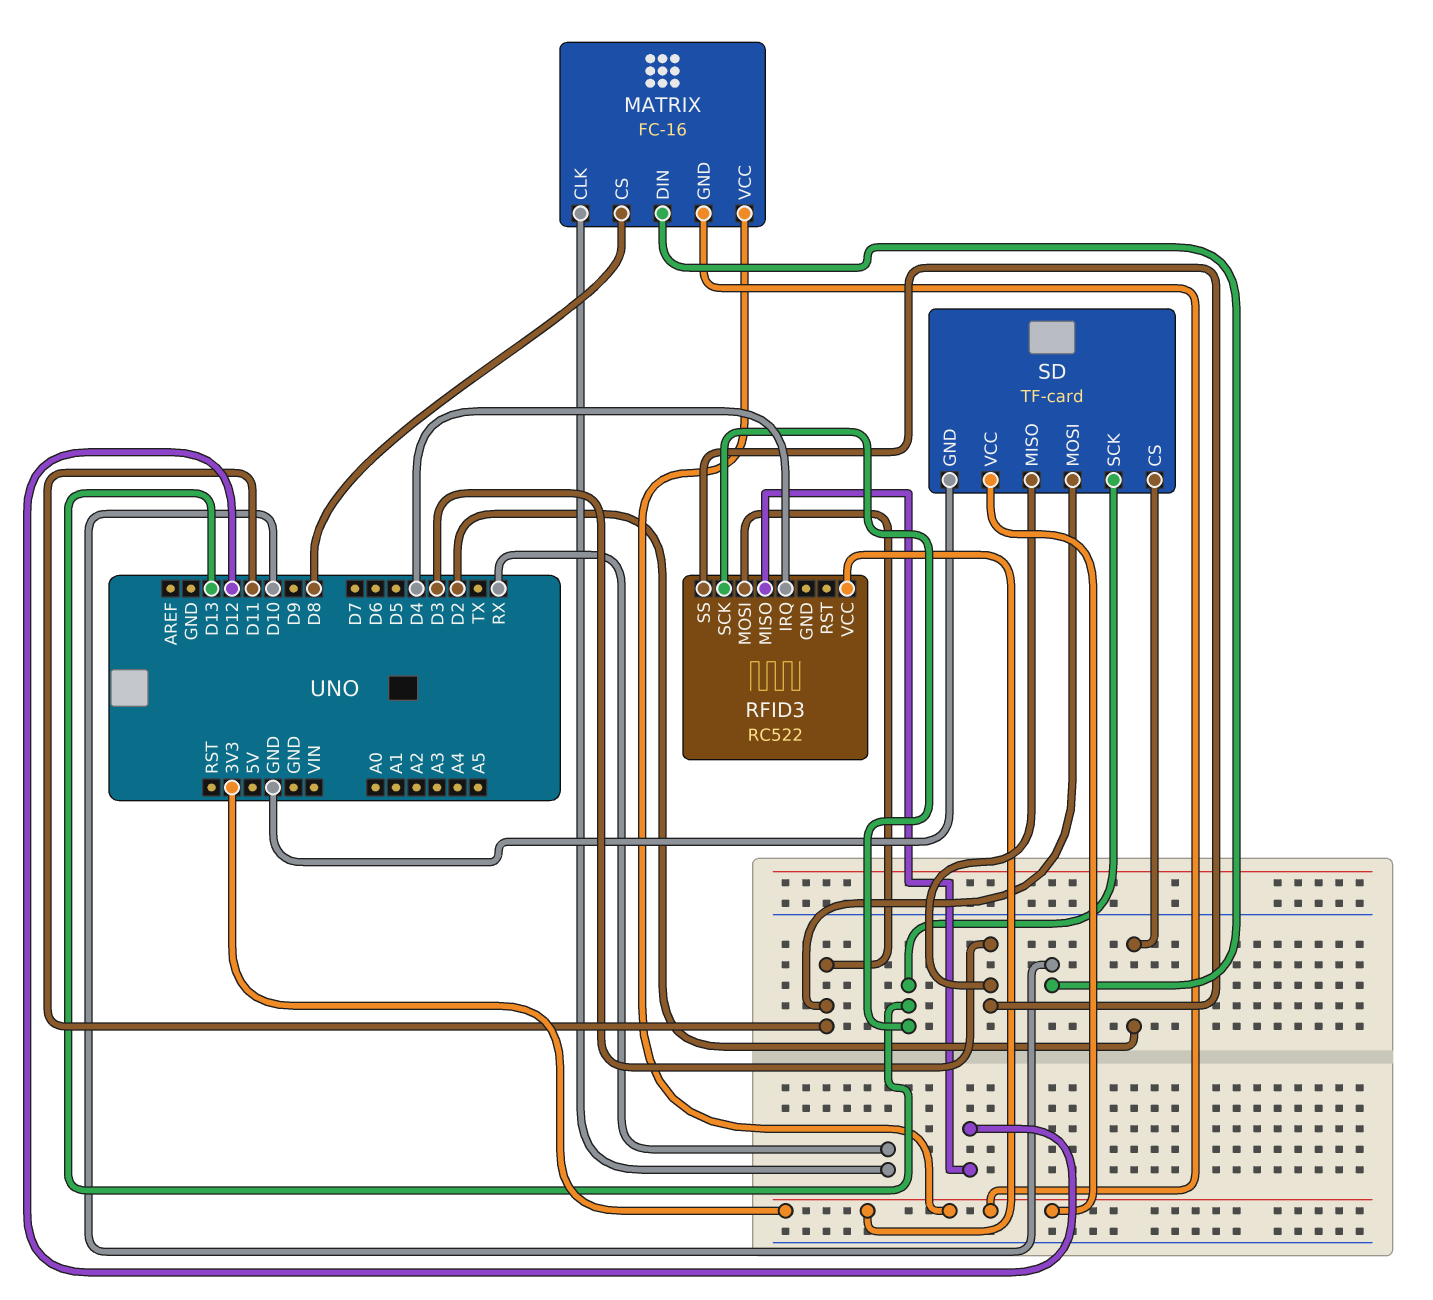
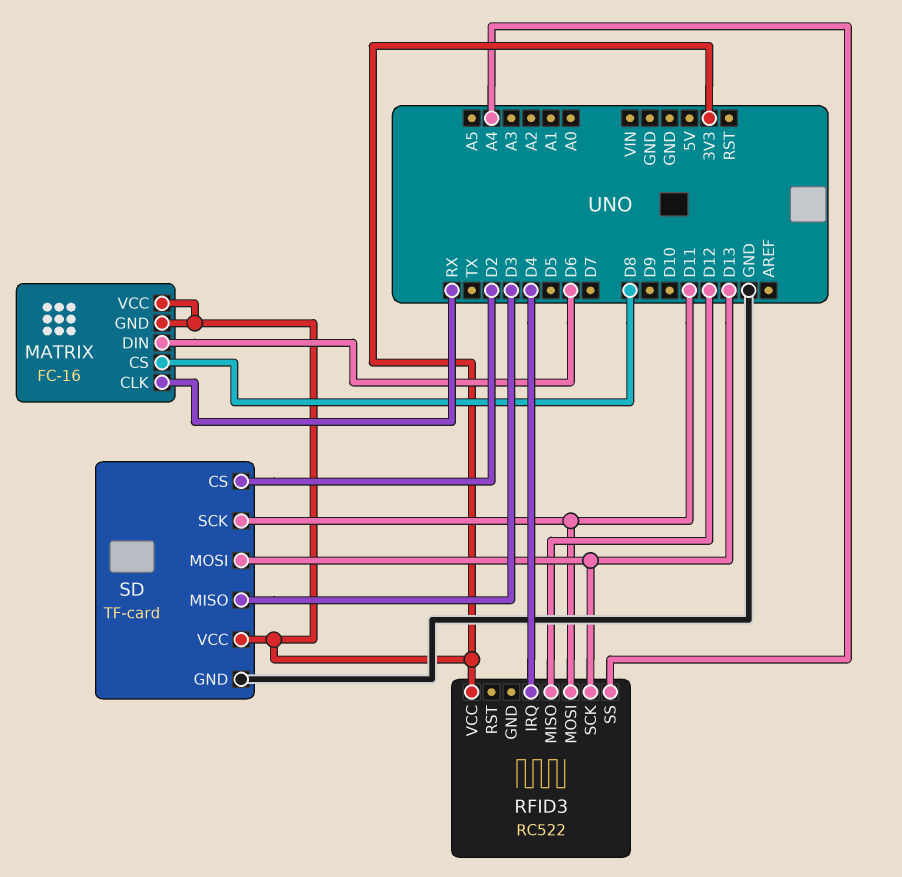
MATRIX pin DIN: D10 -> D6
RFID3 pin SS: D3 -> A4
SD pin MOSI: D11 -> D13
SD pin SCK: D13 -> D11

